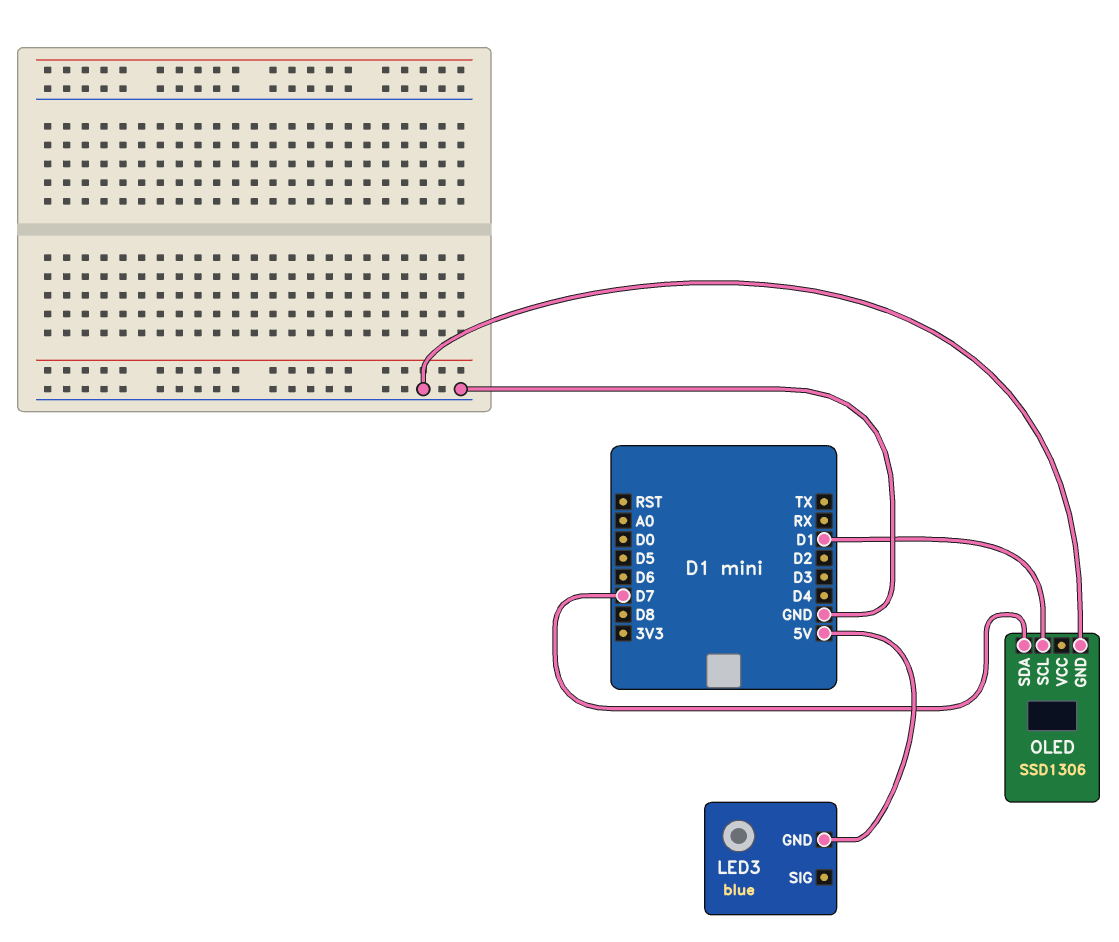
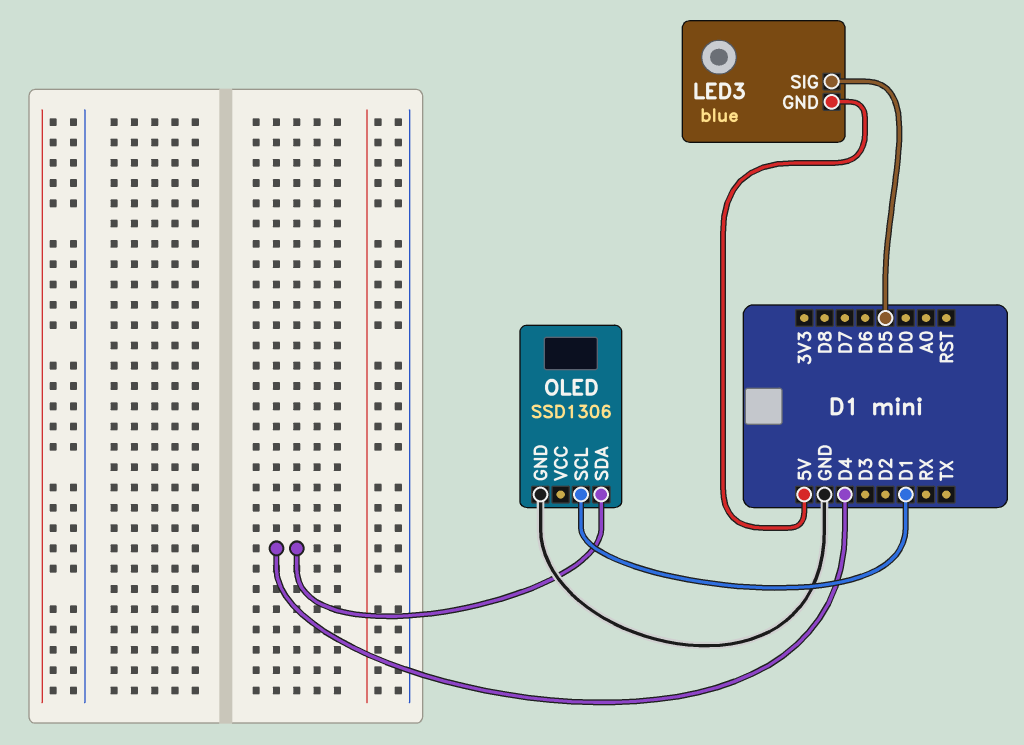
LED3 pin SIG: none -> D5
OLED pin SDA: D7 -> D4

